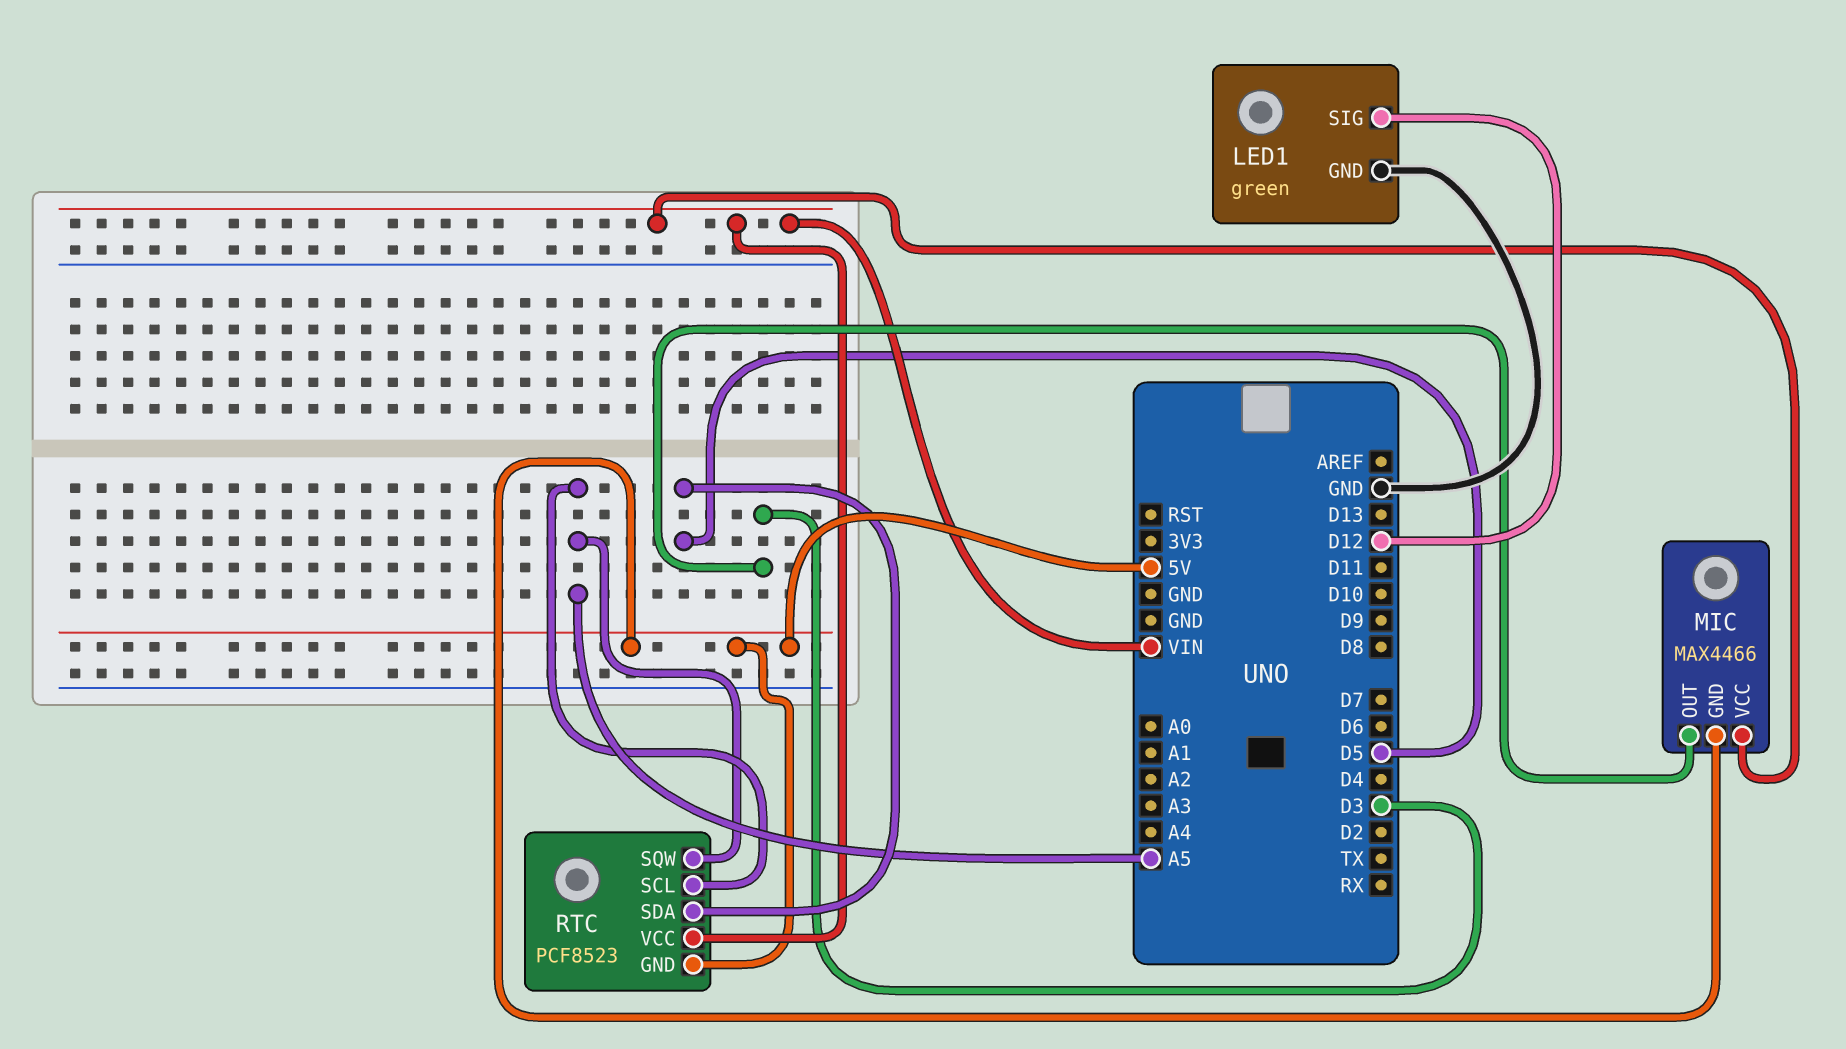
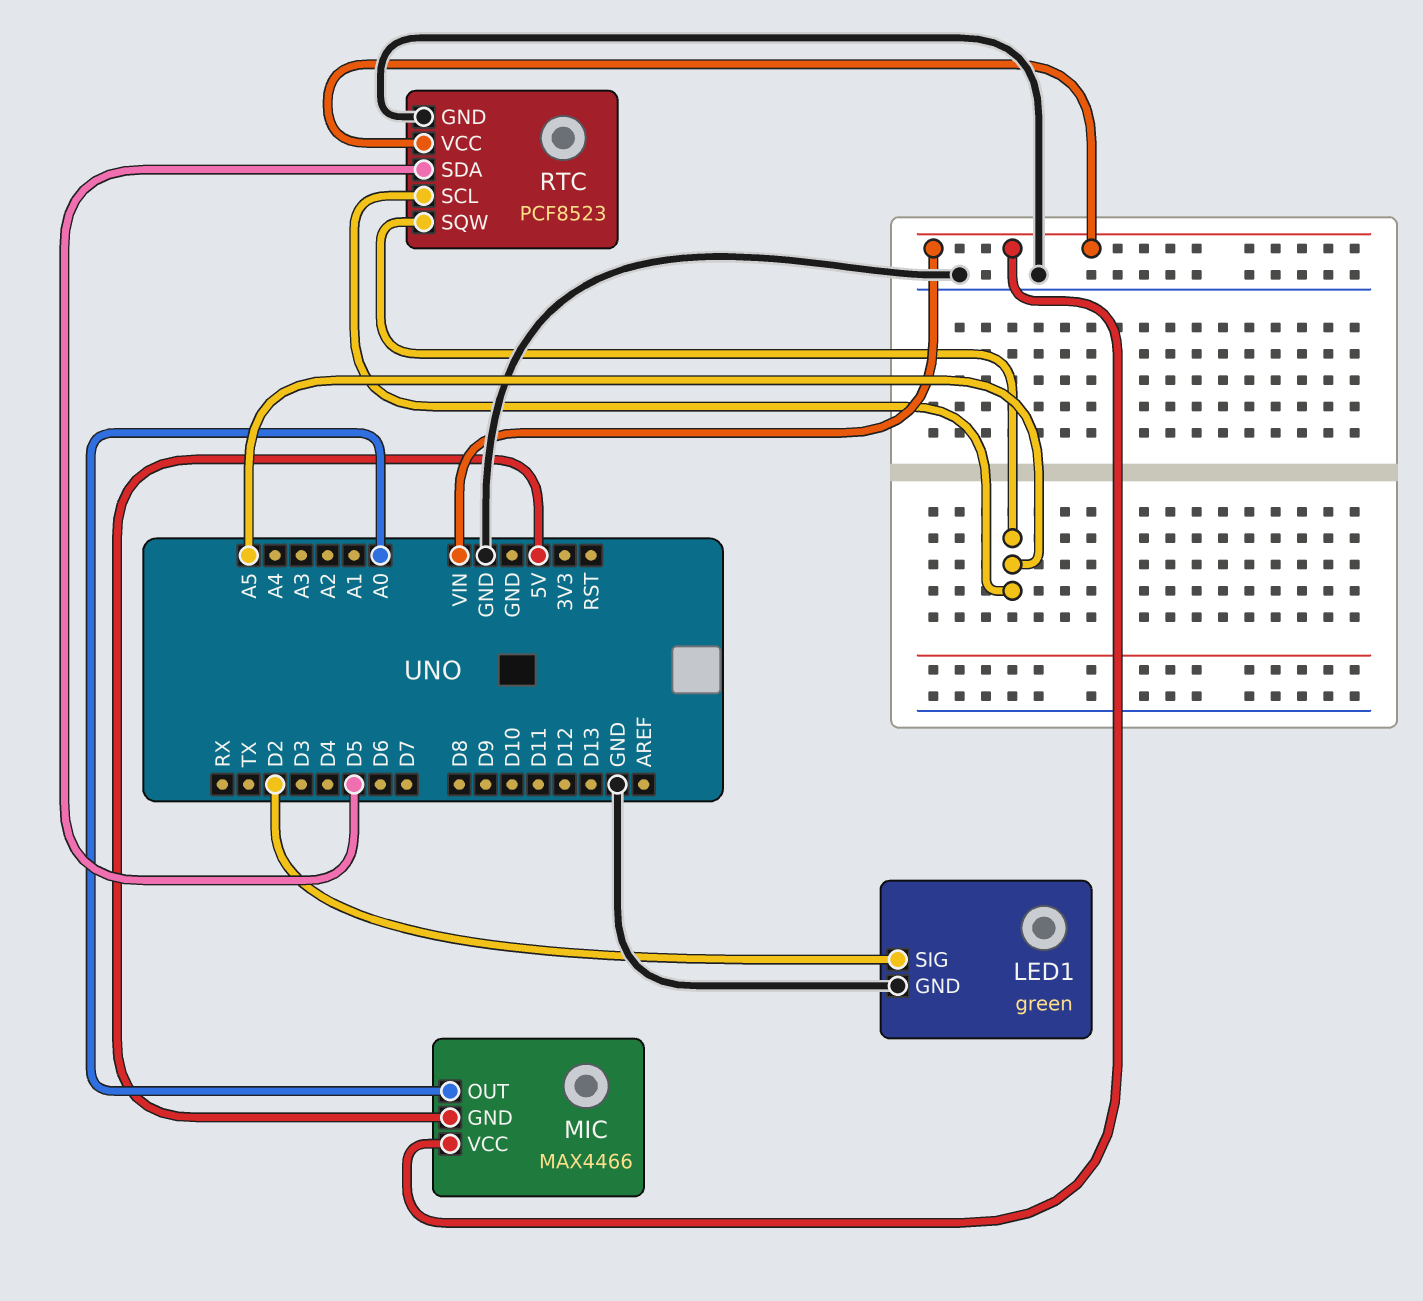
LED1 pin SIG: D12 -> D2
MIC pin OUT: D3 -> A0
RTC pin GND: 5V -> GND

